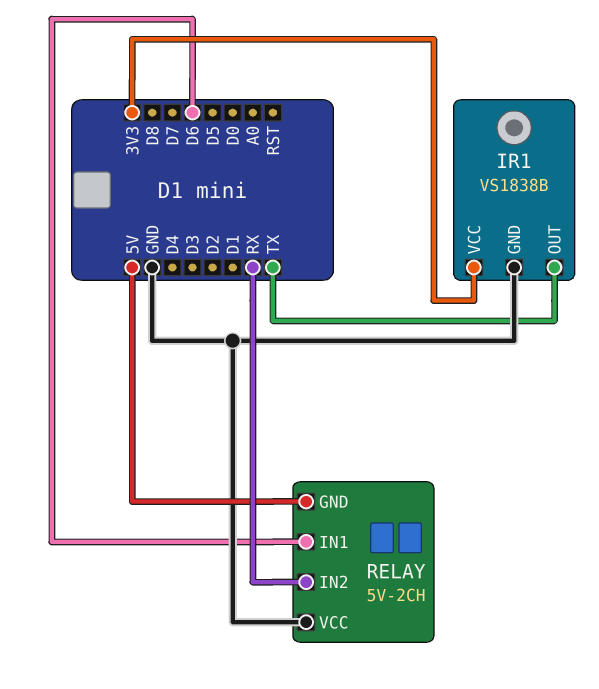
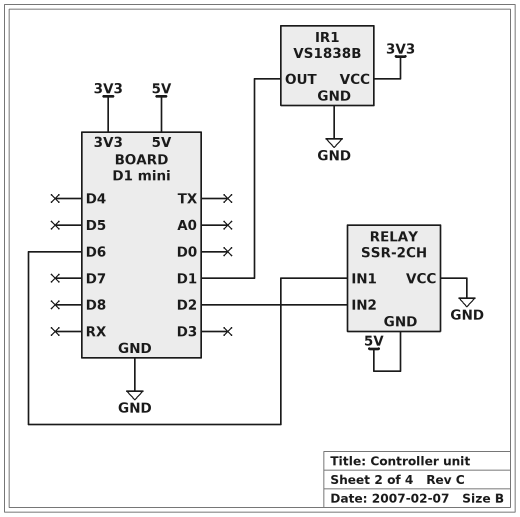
IR1 pin OUT: TX -> D1
RELAY: 5V-2CH -> SSR-2CH
RELAY pin IN2: RX -> D2

